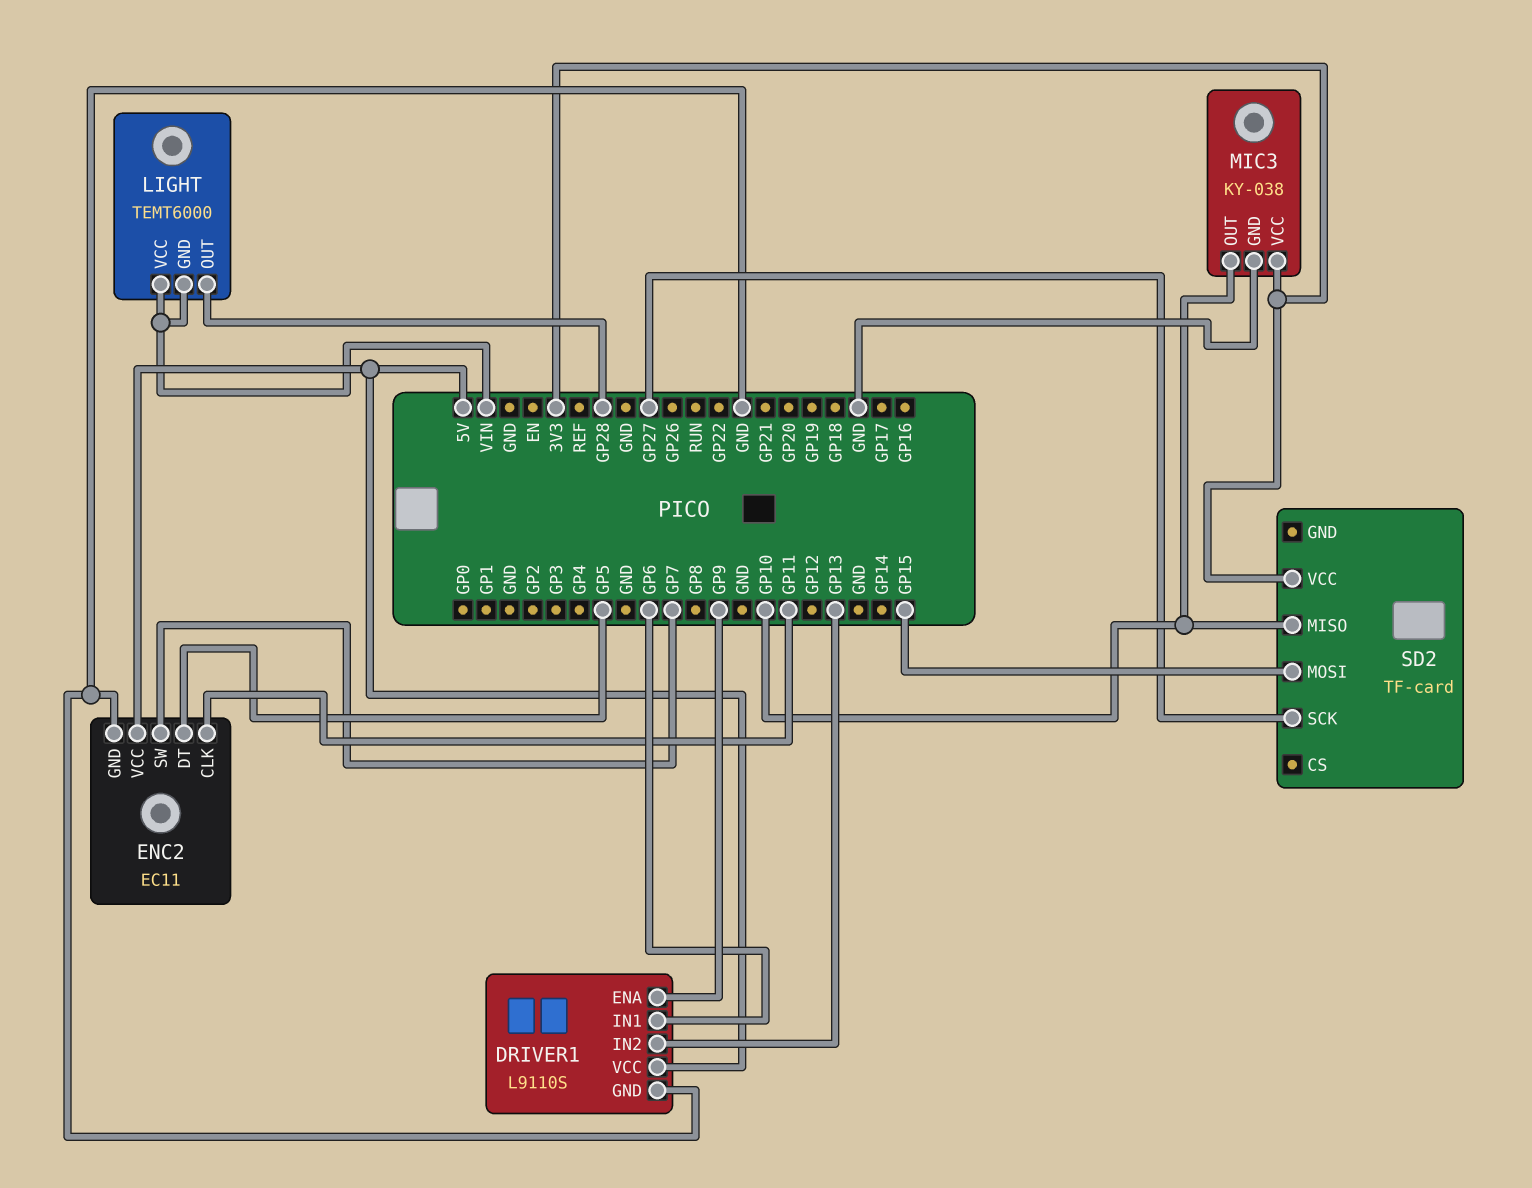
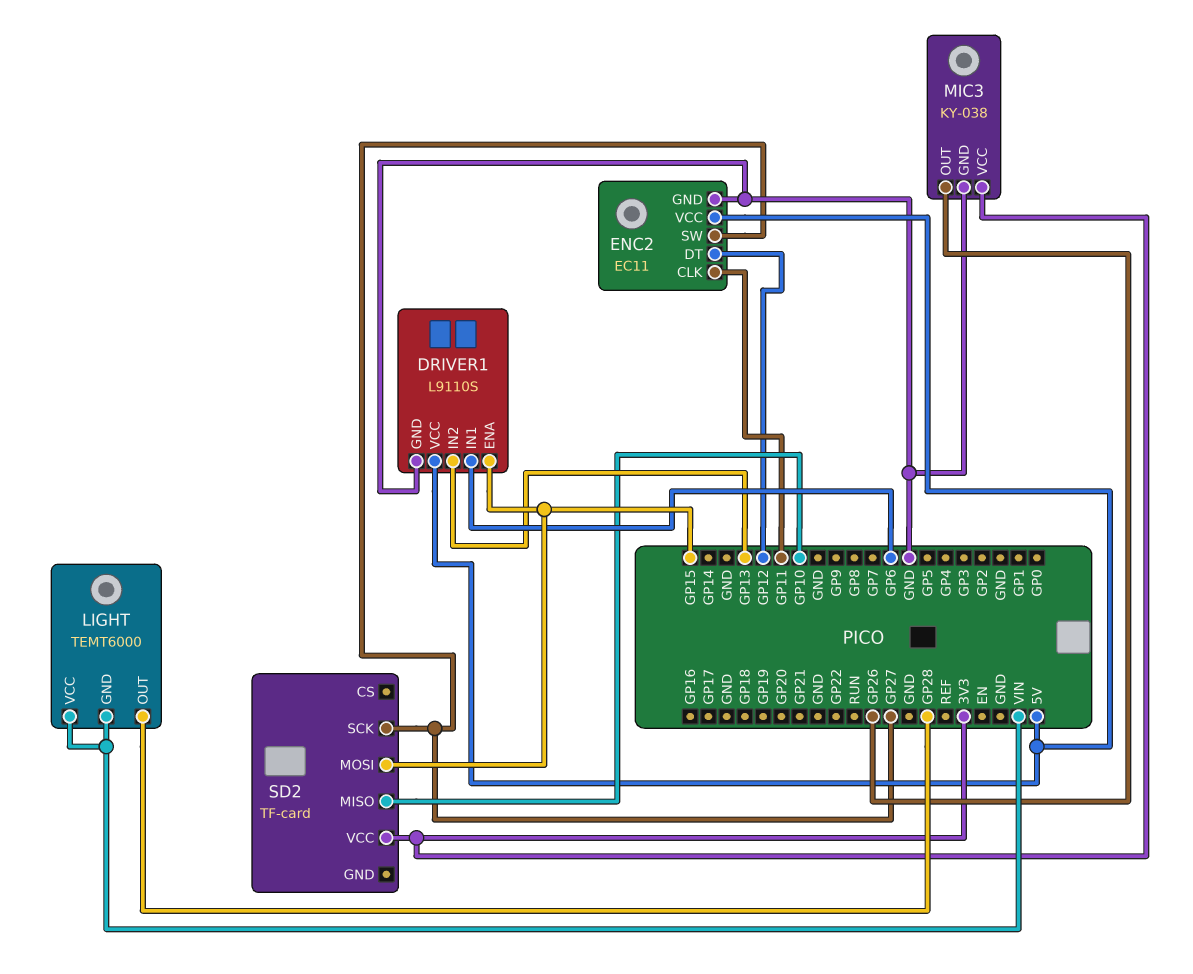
DRIVER1 pin ENA: GP9 -> GP15
ENC2 pin DT: GP5 -> GP12
ENC2 pin SW: GP7 -> GP27
MIC3 pin OUT: GP10 -> GP26

